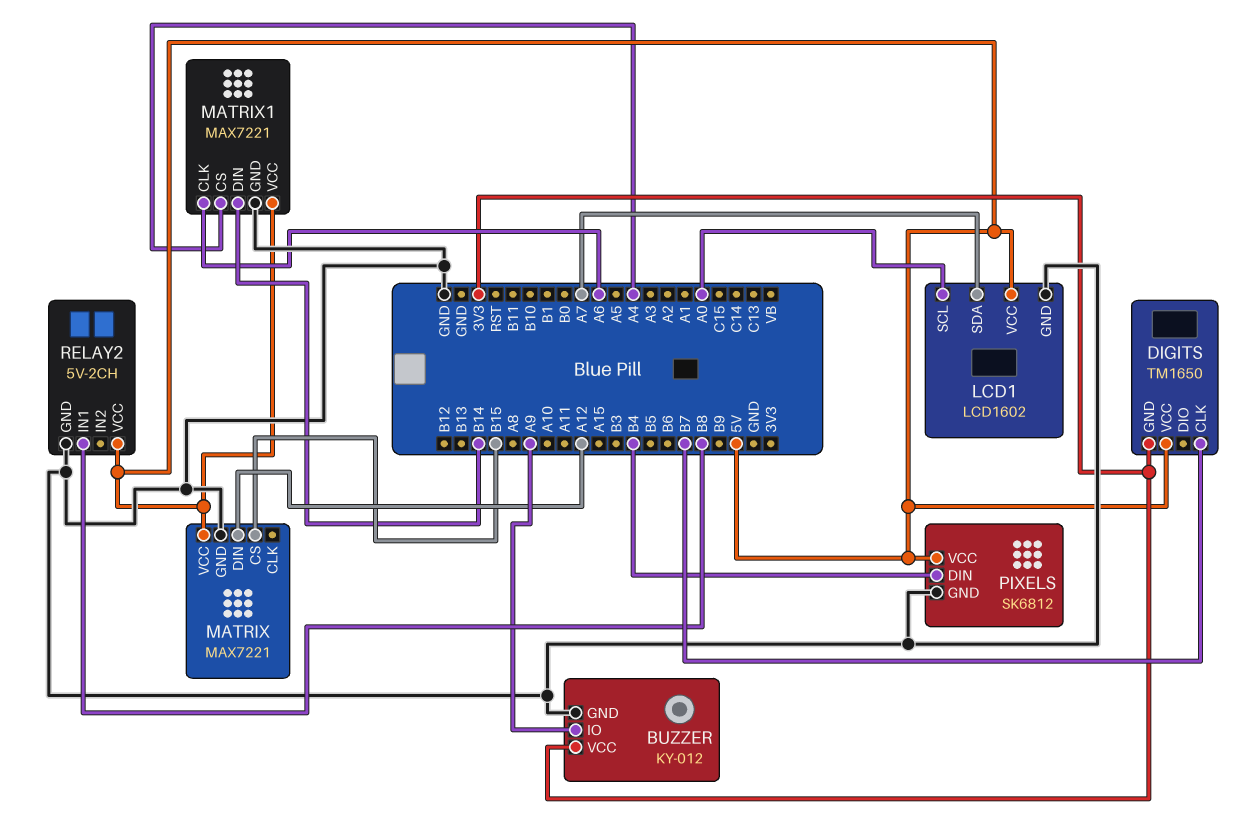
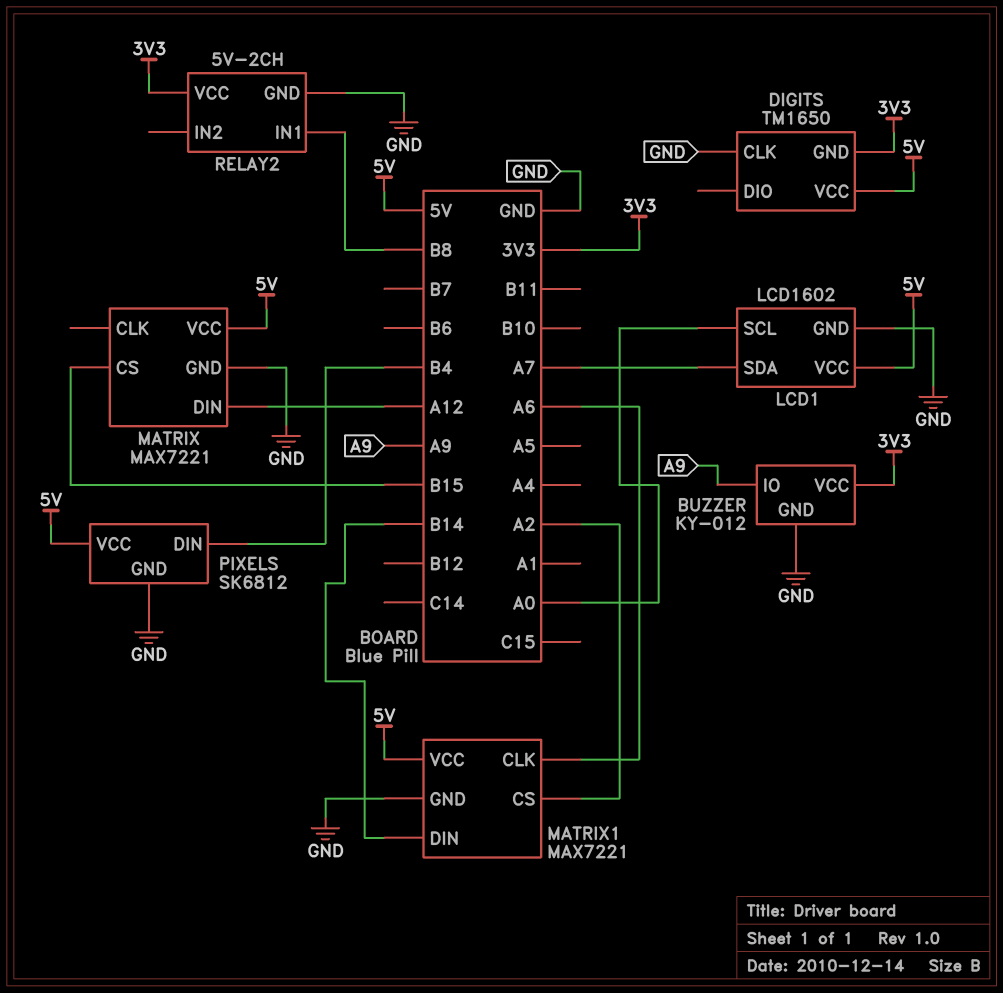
DIGITS pin CLK: B7 -> GND
MATRIX1 pin CS: A4 -> A2
RELAY2 pin VCC: 5V -> 3V3

